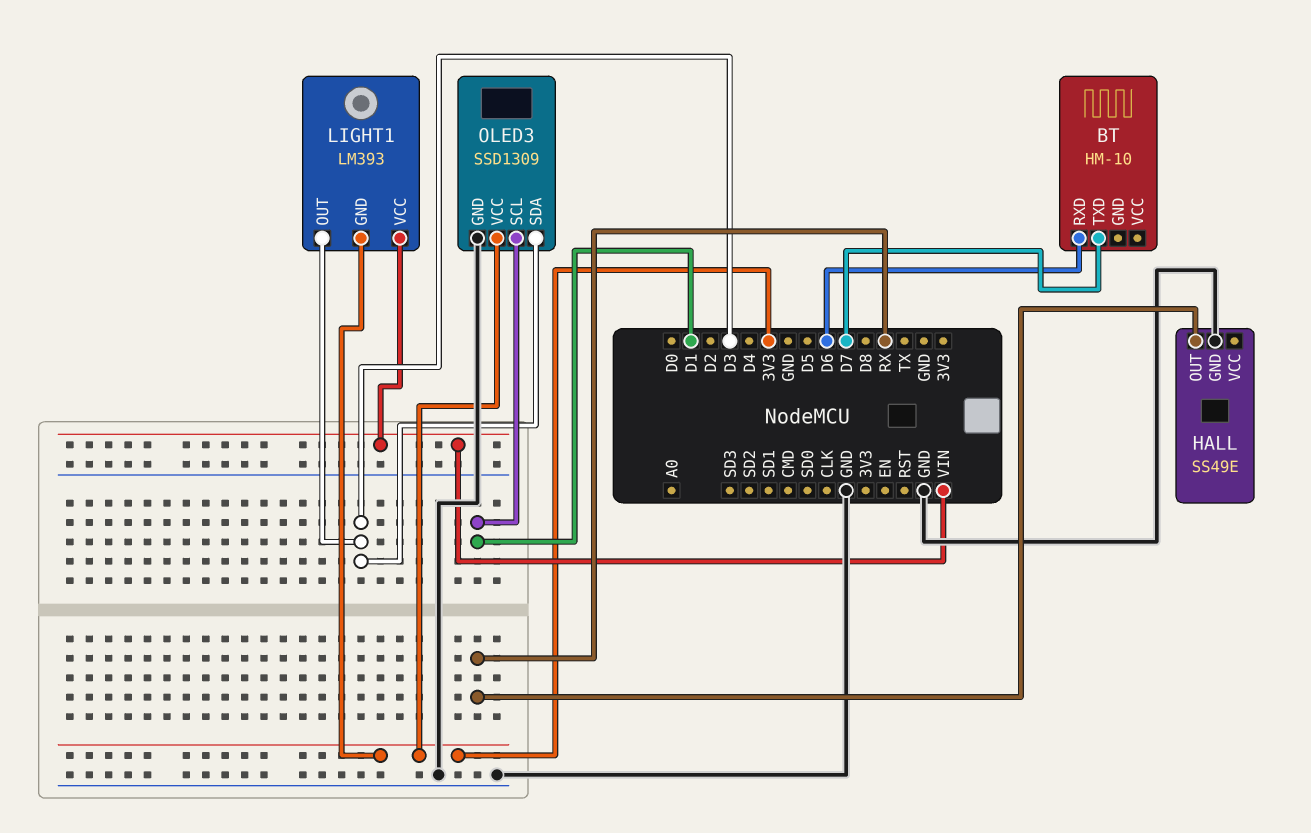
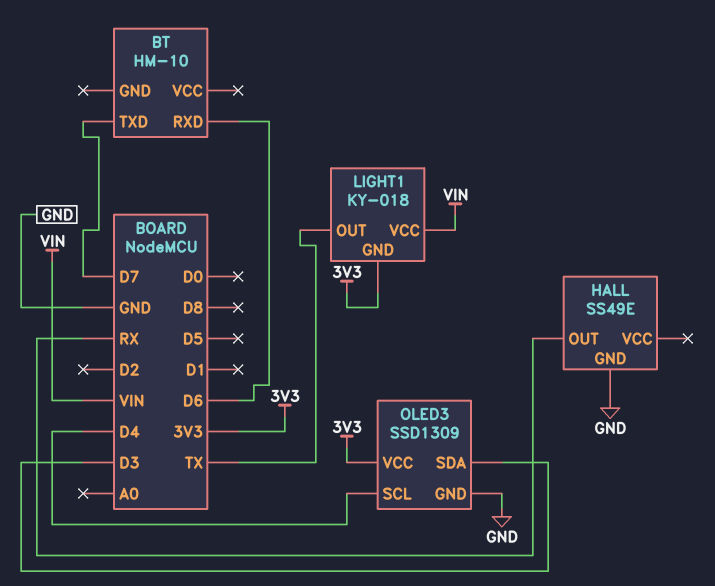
LIGHT1: LM393 -> KY-018
LIGHT1 pin OUT: D3 -> TX
OLED3 pin SCL: D1 -> D4

